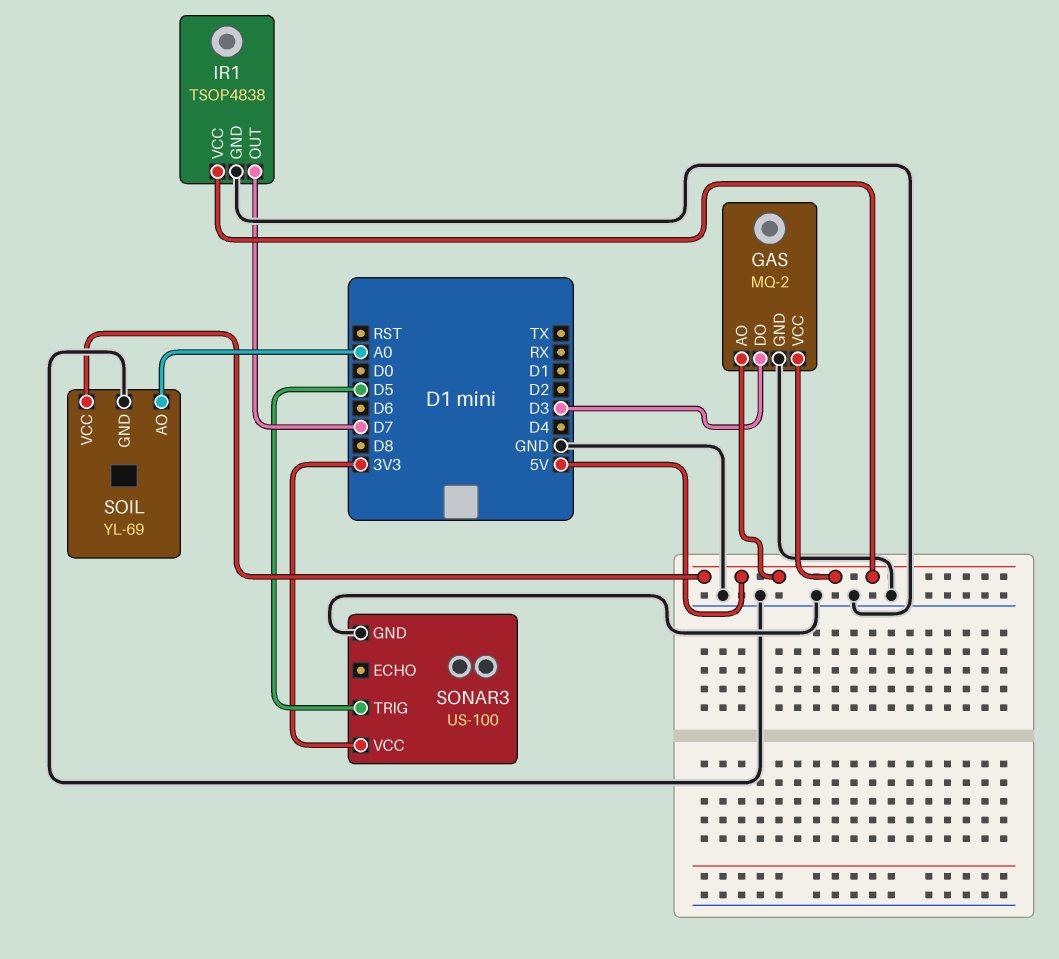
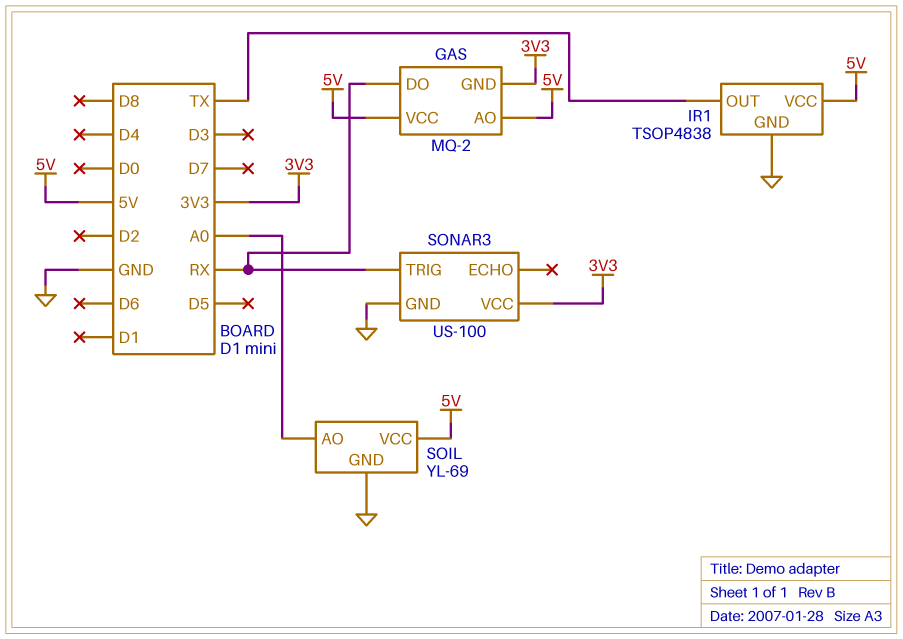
GAS pin DO: D3 -> RX
GAS pin GND: GND -> 3V3
IR1 pin OUT: D7 -> TX
SONAR3 pin TRIG: D5 -> RX

